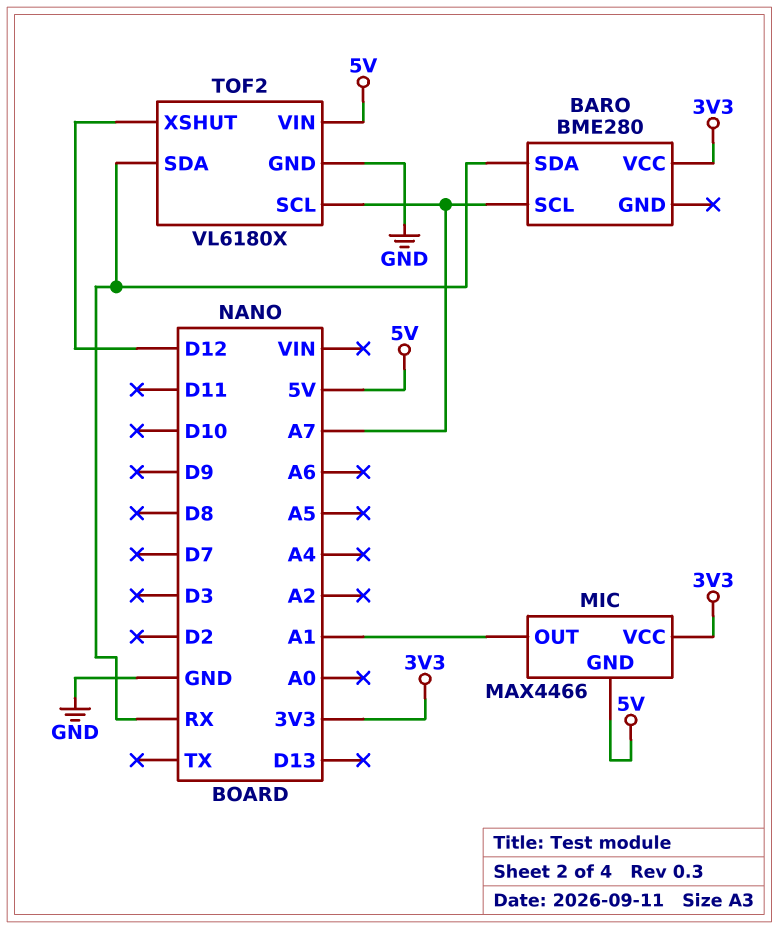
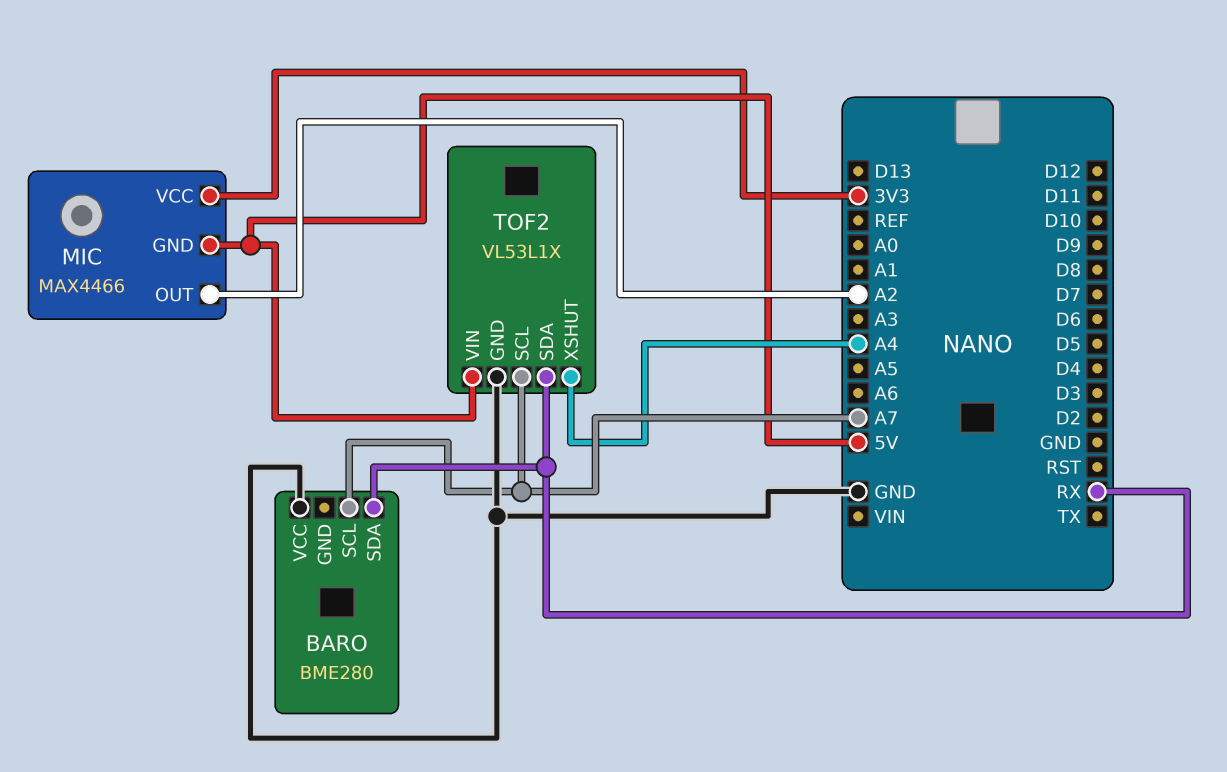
BARO pin VCC: 3V3 -> GND
MIC pin OUT: A1 -> A2
TOF2: VL6180X -> VL53L1X
TOF2 pin XSHUT: D12 -> A4

